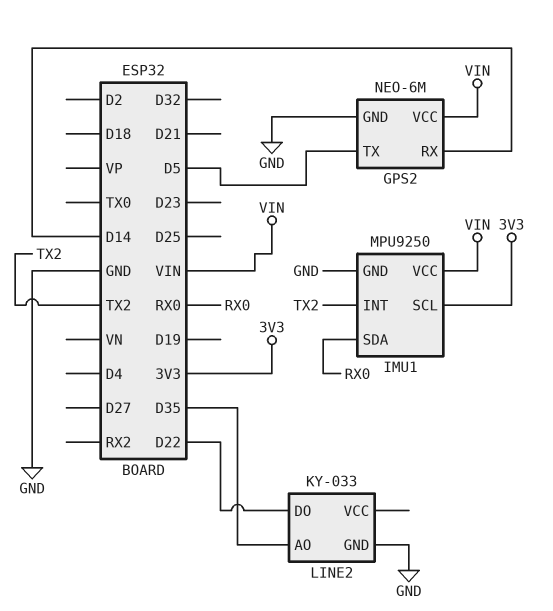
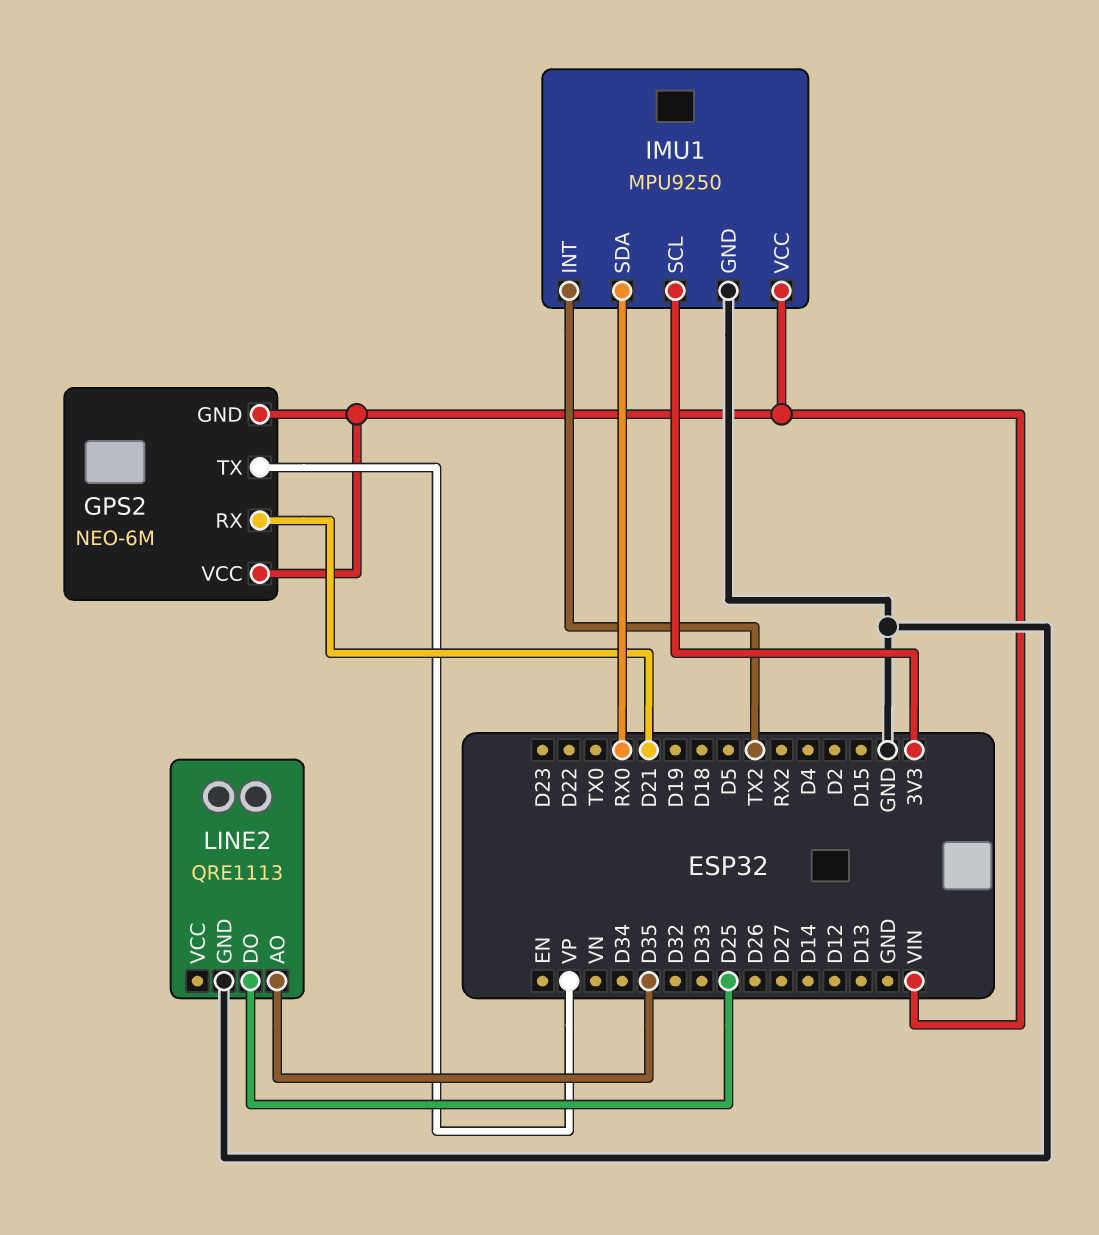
GPS2 pin GND: GND -> VIN
GPS2 pin RX: D14 -> D21
GPS2 pin TX: D5 -> VP
LINE2: KY-033 -> QRE1113
LINE2 pin DO: D22 -> D25

